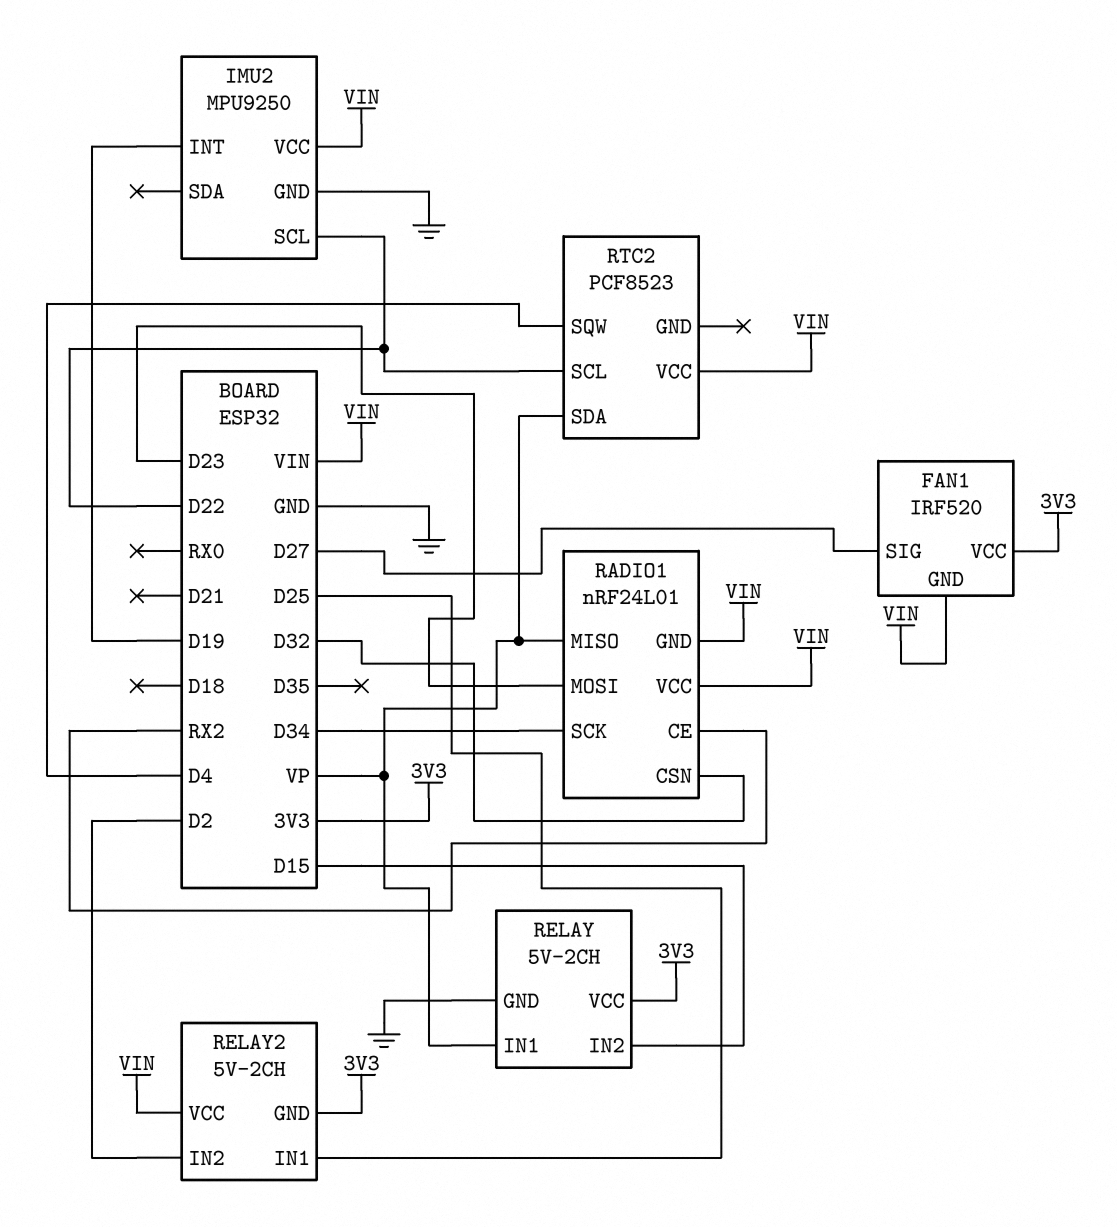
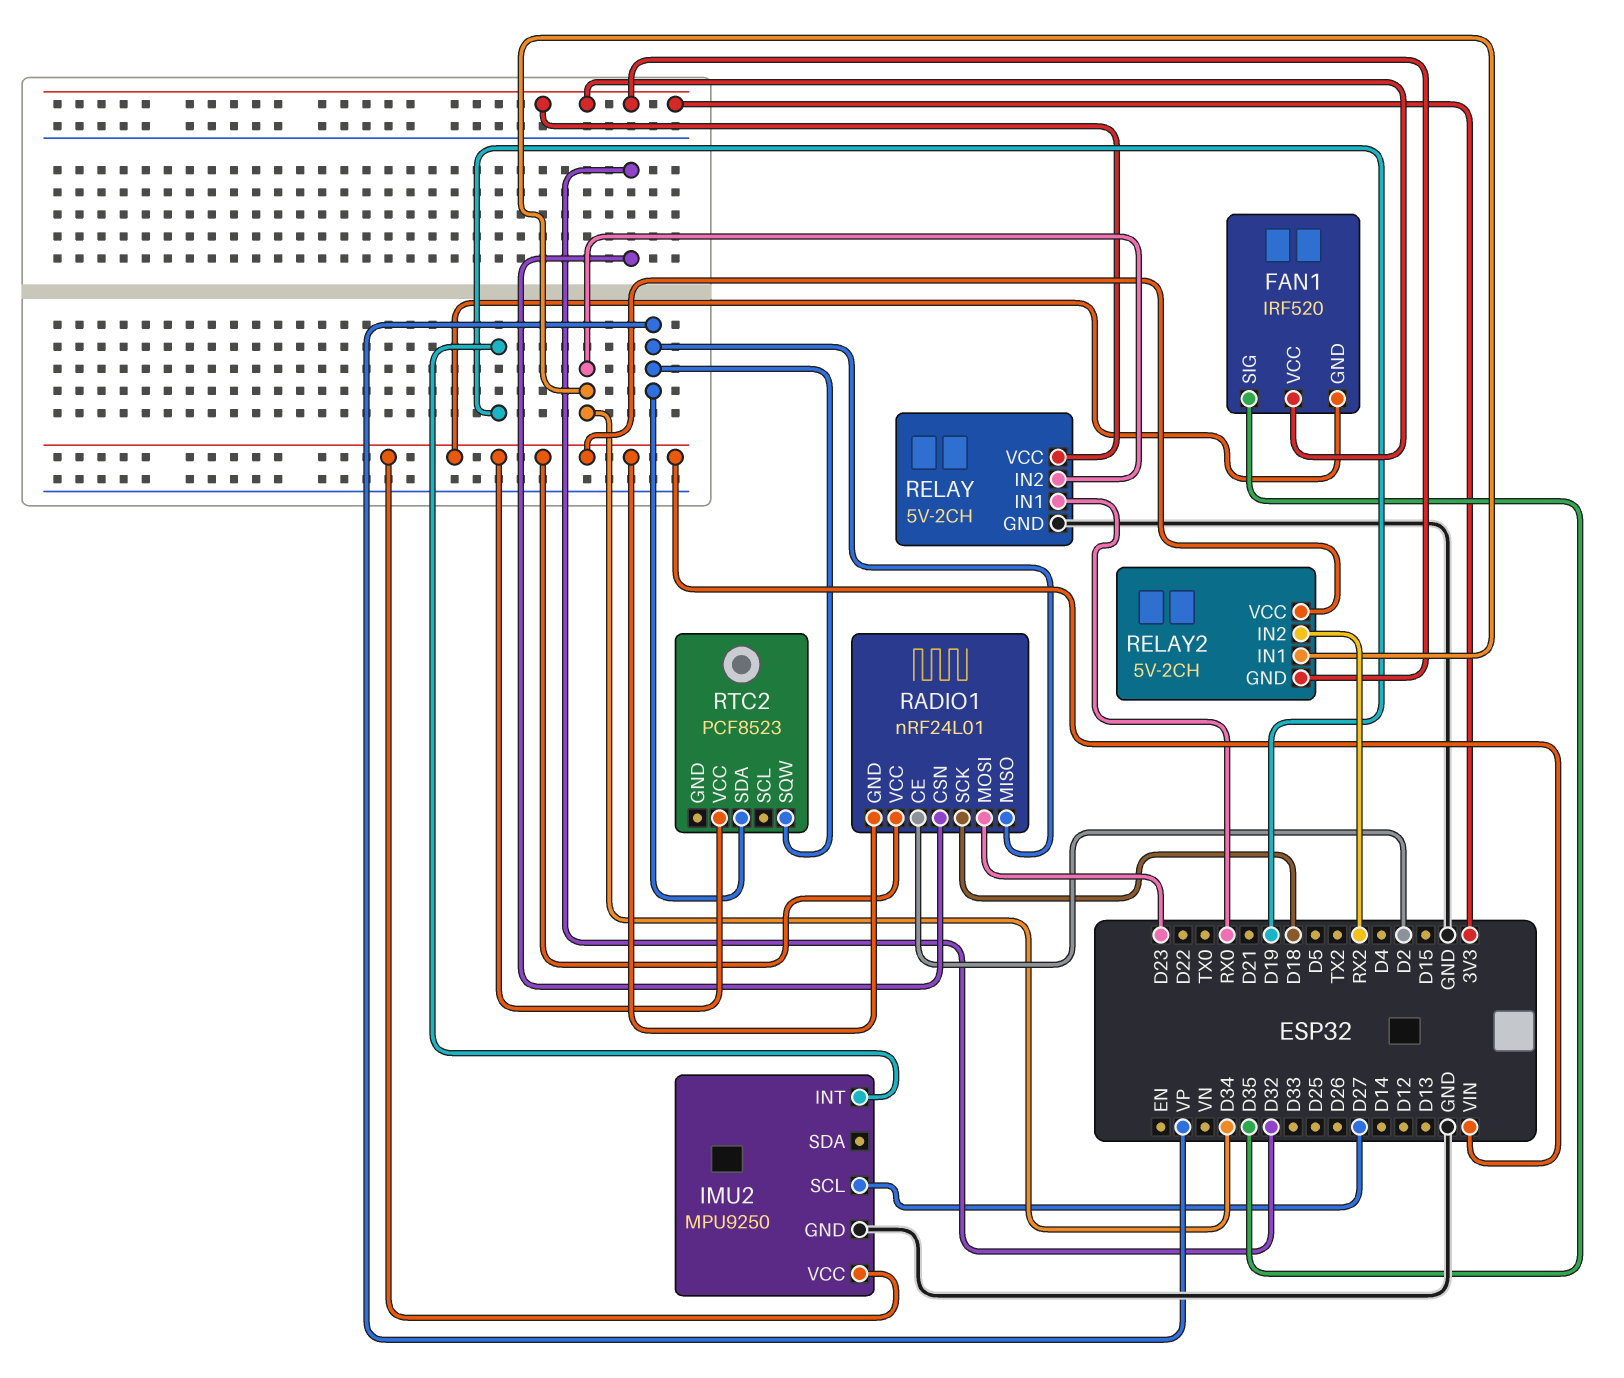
FAN1 pin SIG: D27 -> D35
IMU2 pin SCL: D22 -> D27
RADIO1 pin CE: RX2 -> D2
RADIO1 pin SCK: D34 -> D18
RELAY pin IN1: VP -> RX0
RELAY pin IN2: D15 -> D34
RELAY2 pin IN1: D25 -> D34
RELAY2 pin IN2: D2 -> RX2
RTC2 pin SCL: D22 -> none
RTC2 pin SQW: D4 -> VP

